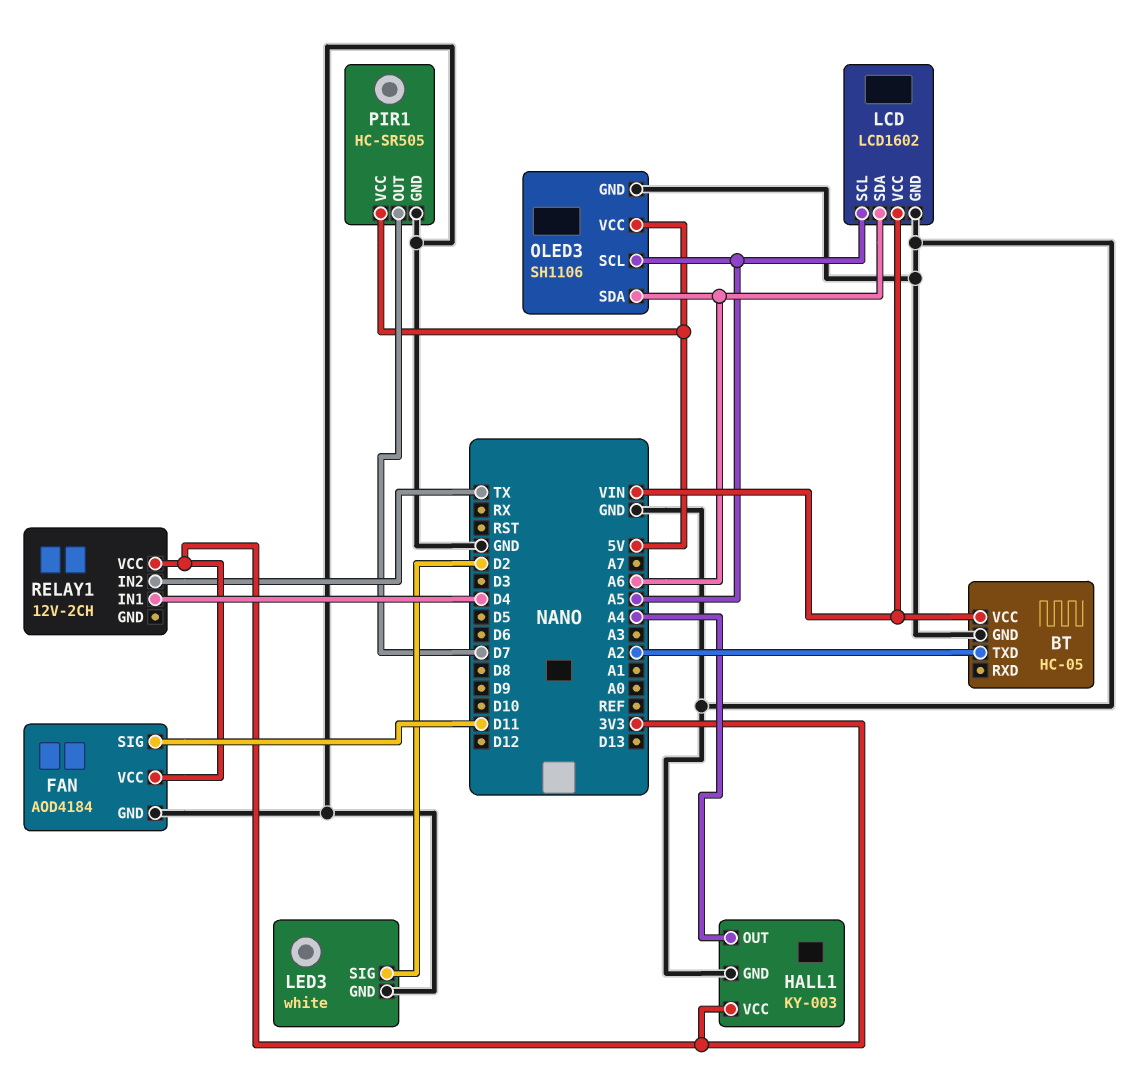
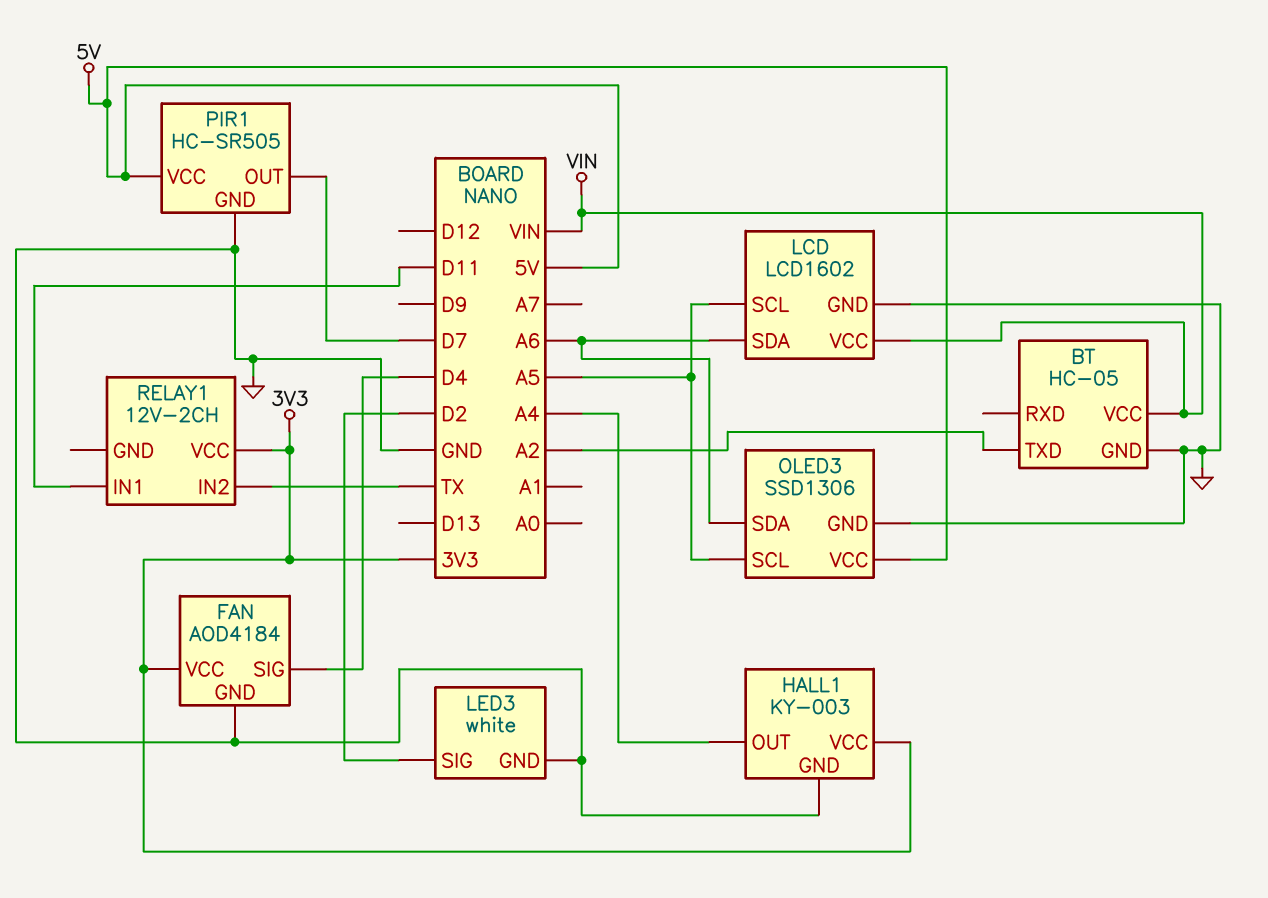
FAN pin SIG: D11 -> D4
OLED3: SH1106 -> SSD1306
RELAY1 pin IN1: D4 -> D11

